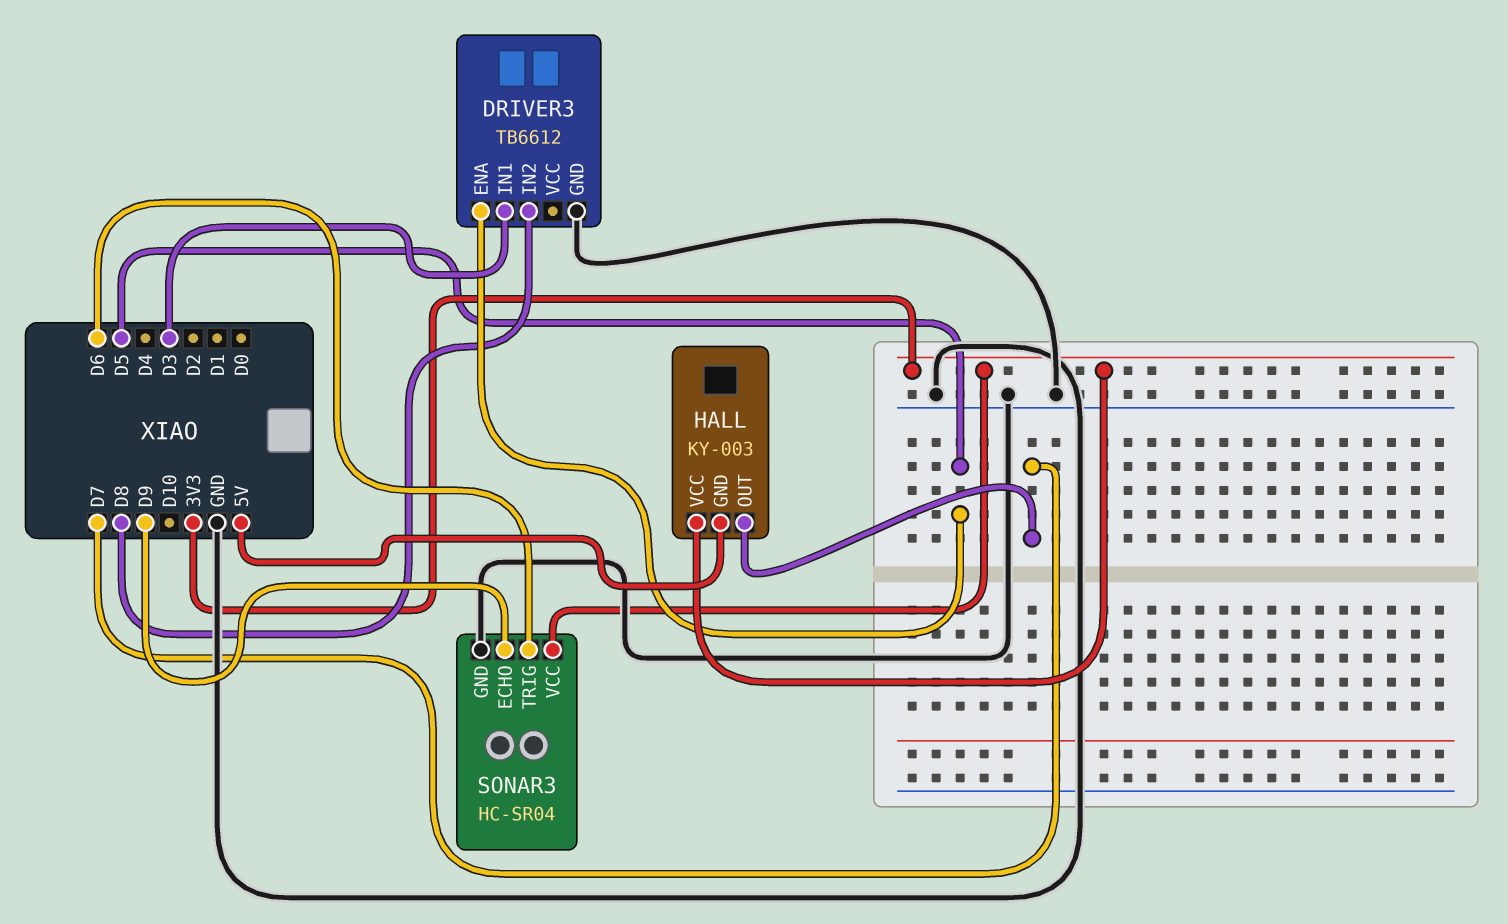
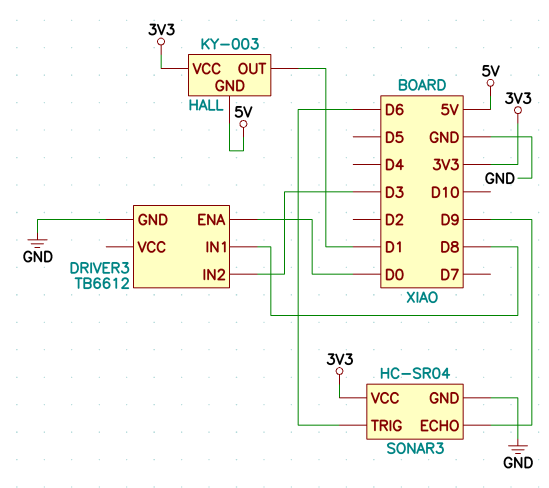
DRIVER3 pin ENA: D5 -> D0
DRIVER3 pin IN1: D3 -> D8
DRIVER3 pin IN2: D8 -> D3
HALL pin OUT: D7 -> D1

